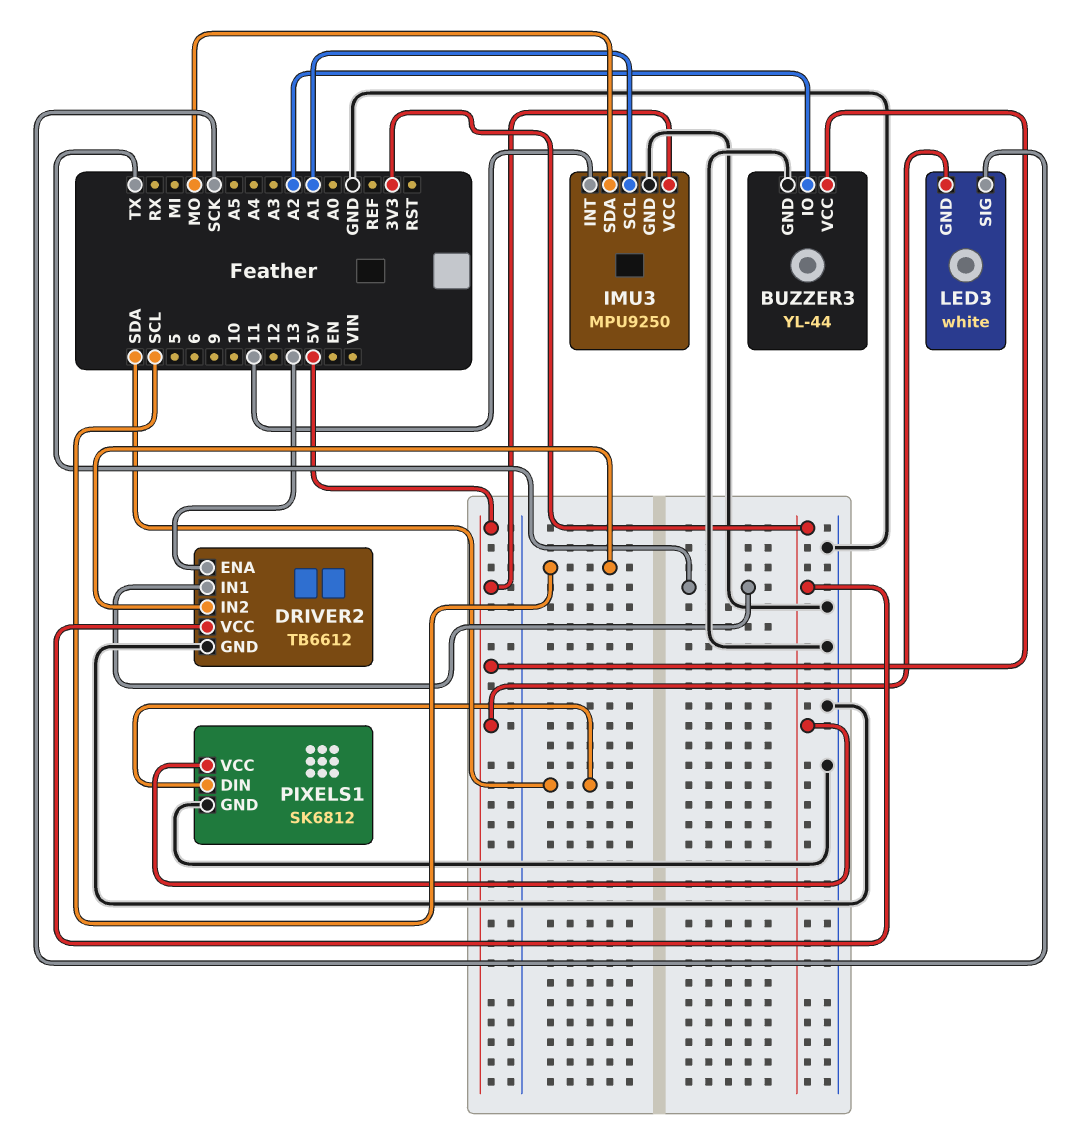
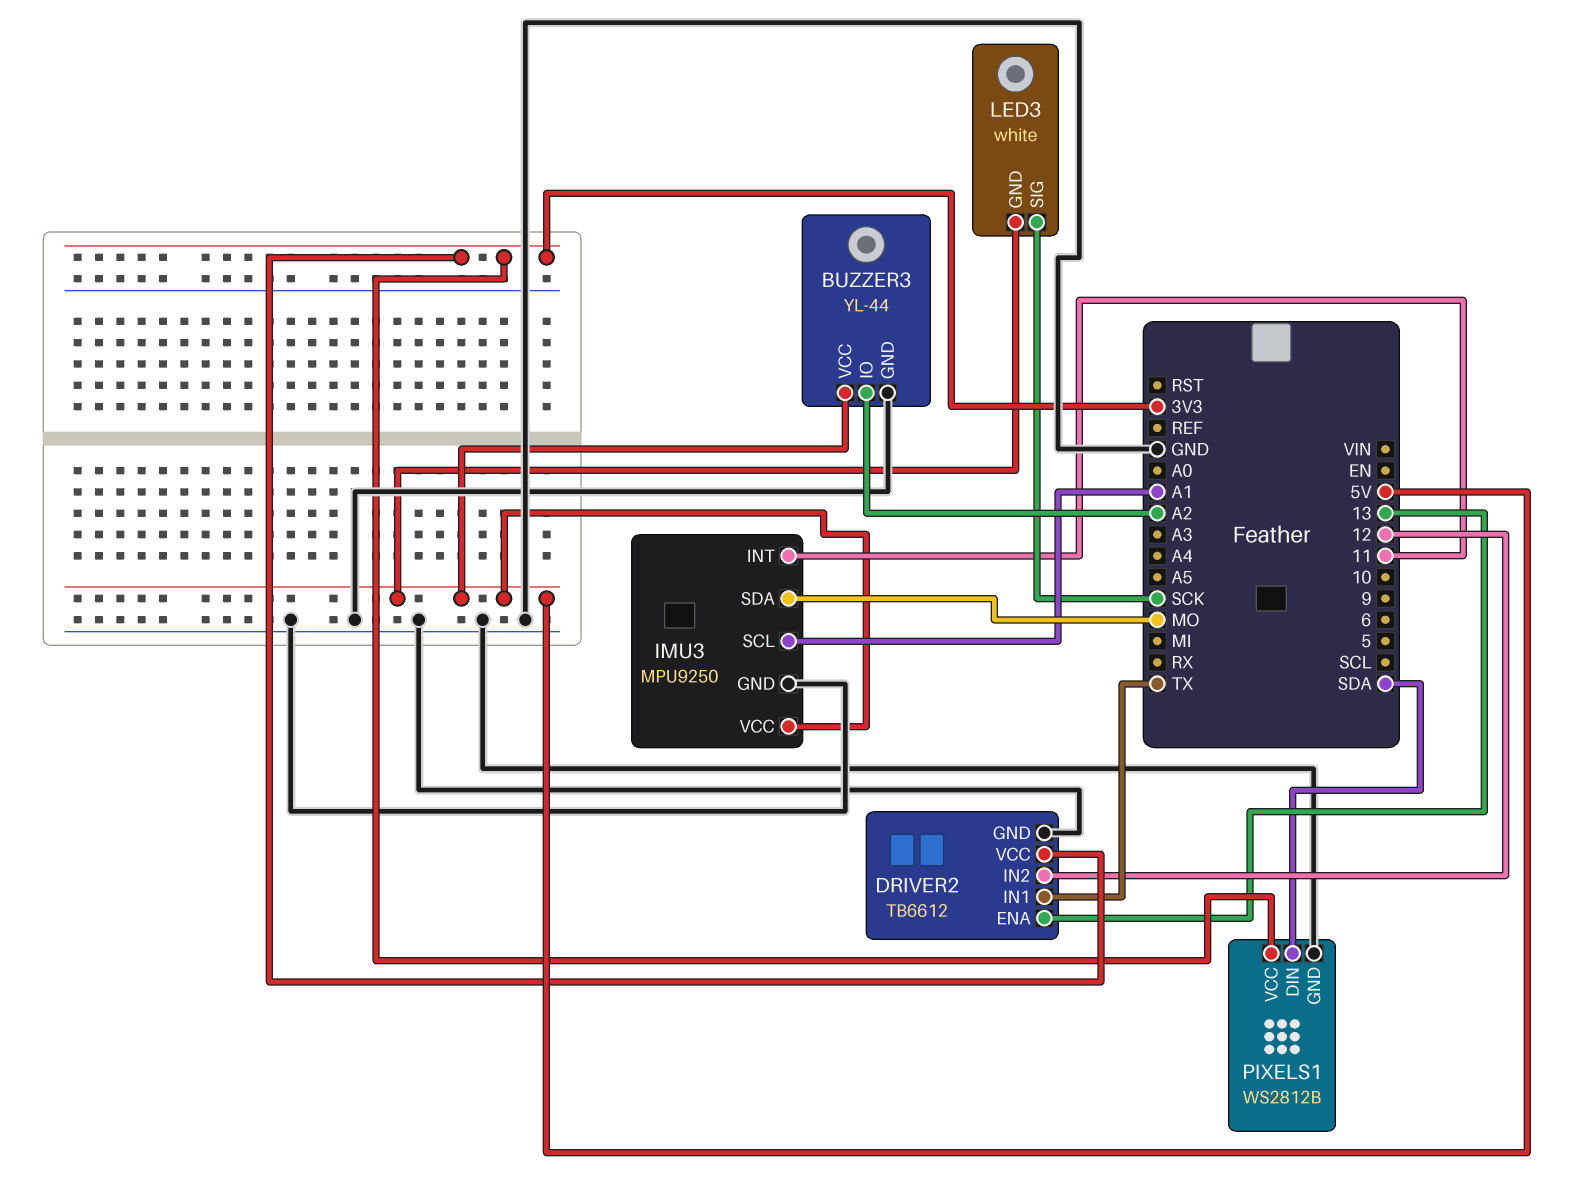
DRIVER2 pin IN2: SCL -> 12
PIXELS1: SK6812 -> WS2812B

